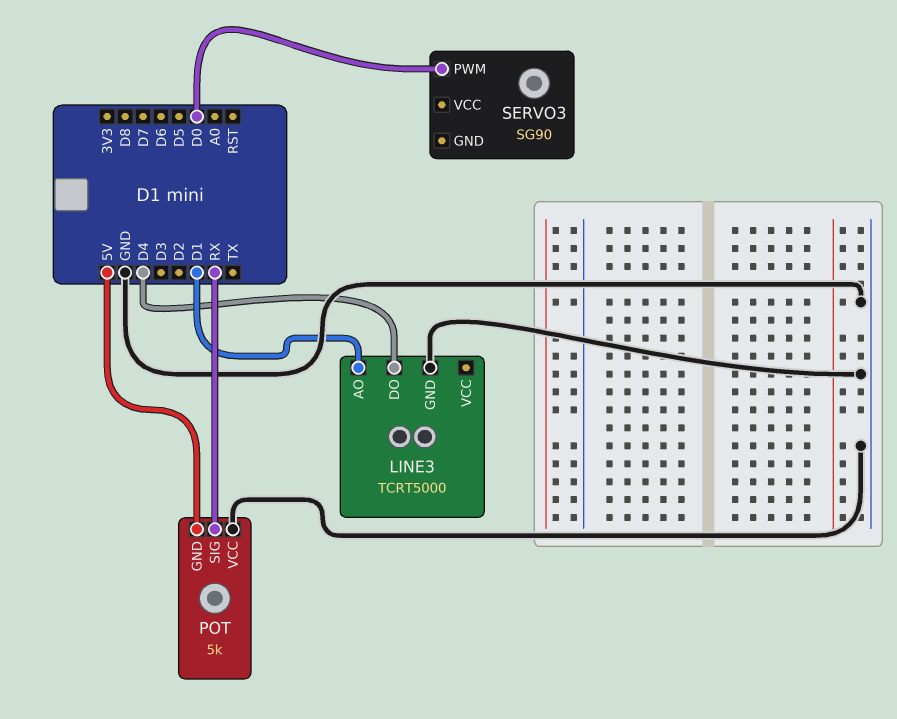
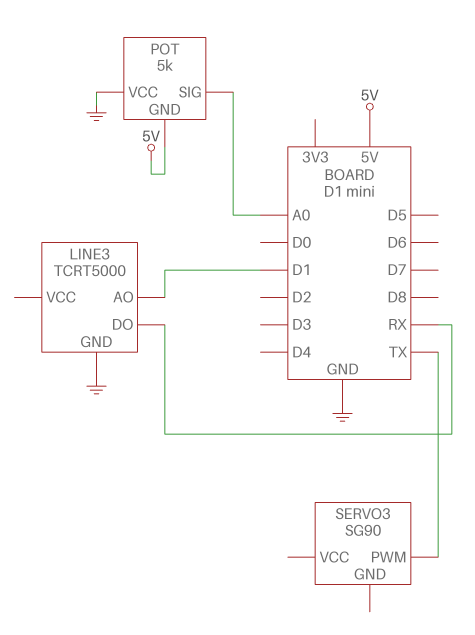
LINE3 pin DO: D4 -> RX
POT pin SIG: RX -> A0
SERVO3 pin PWM: D0 -> TX

